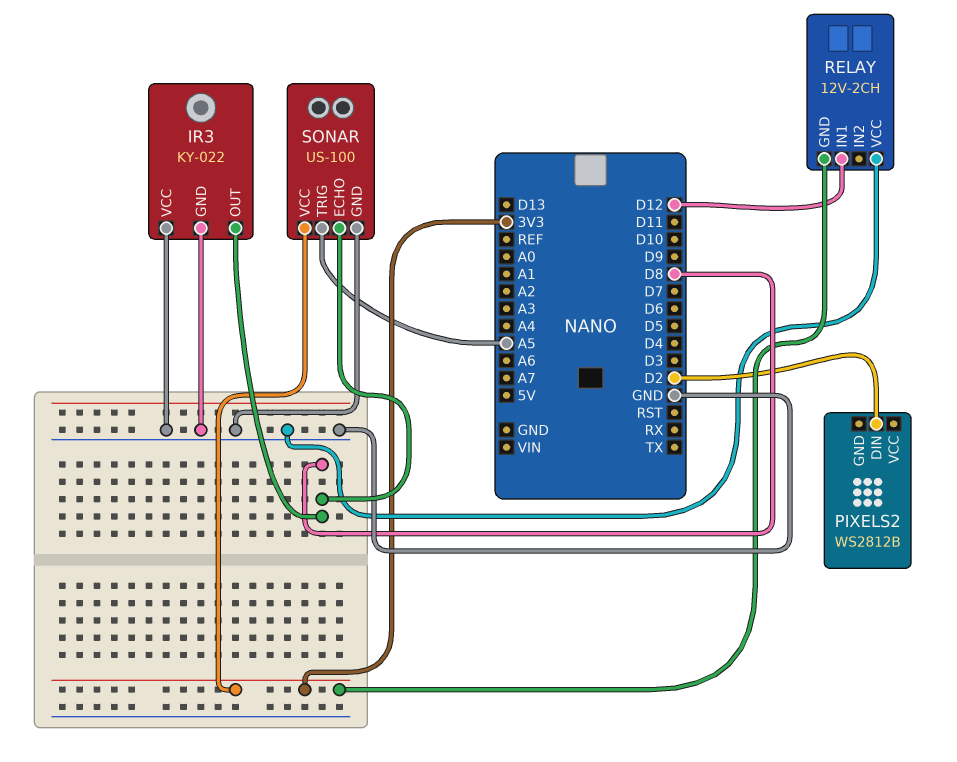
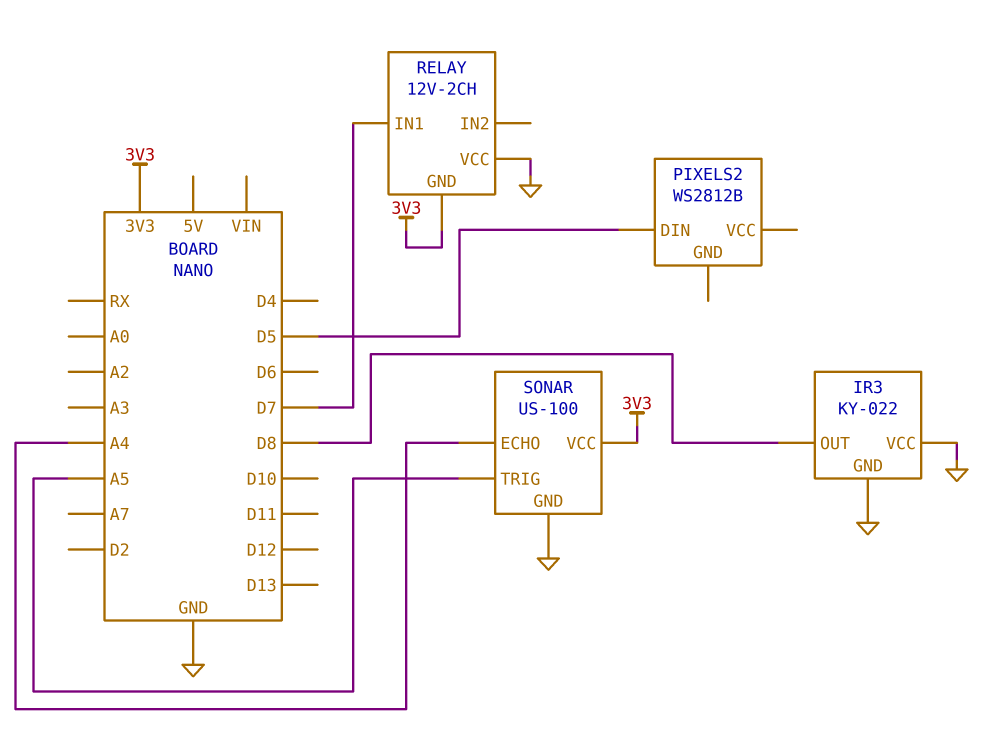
PIXELS2 pin DIN: D2 -> D5
RELAY pin IN1: D12 -> D7
SONAR pin ECHO: D8 -> A4

